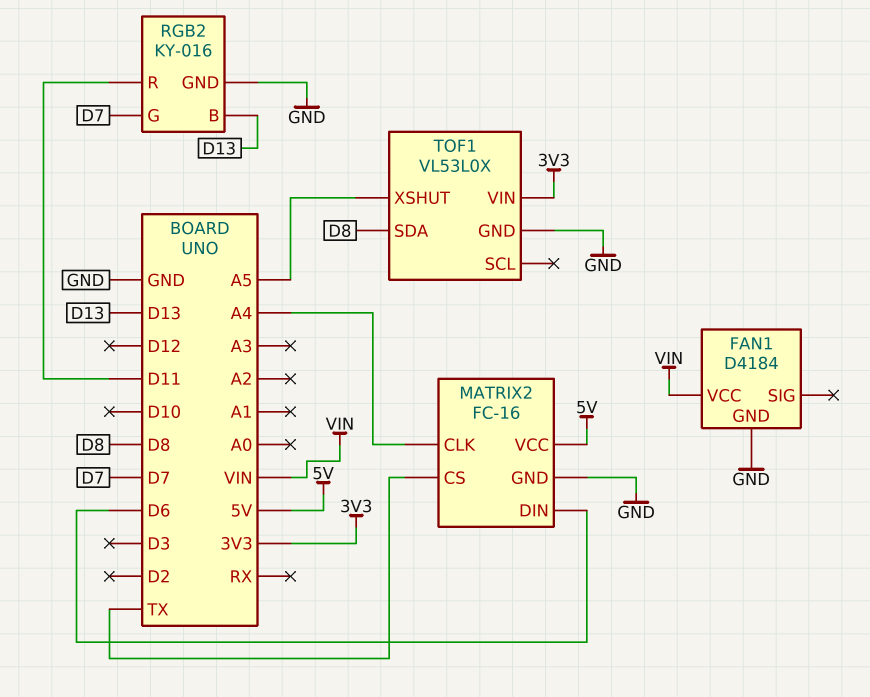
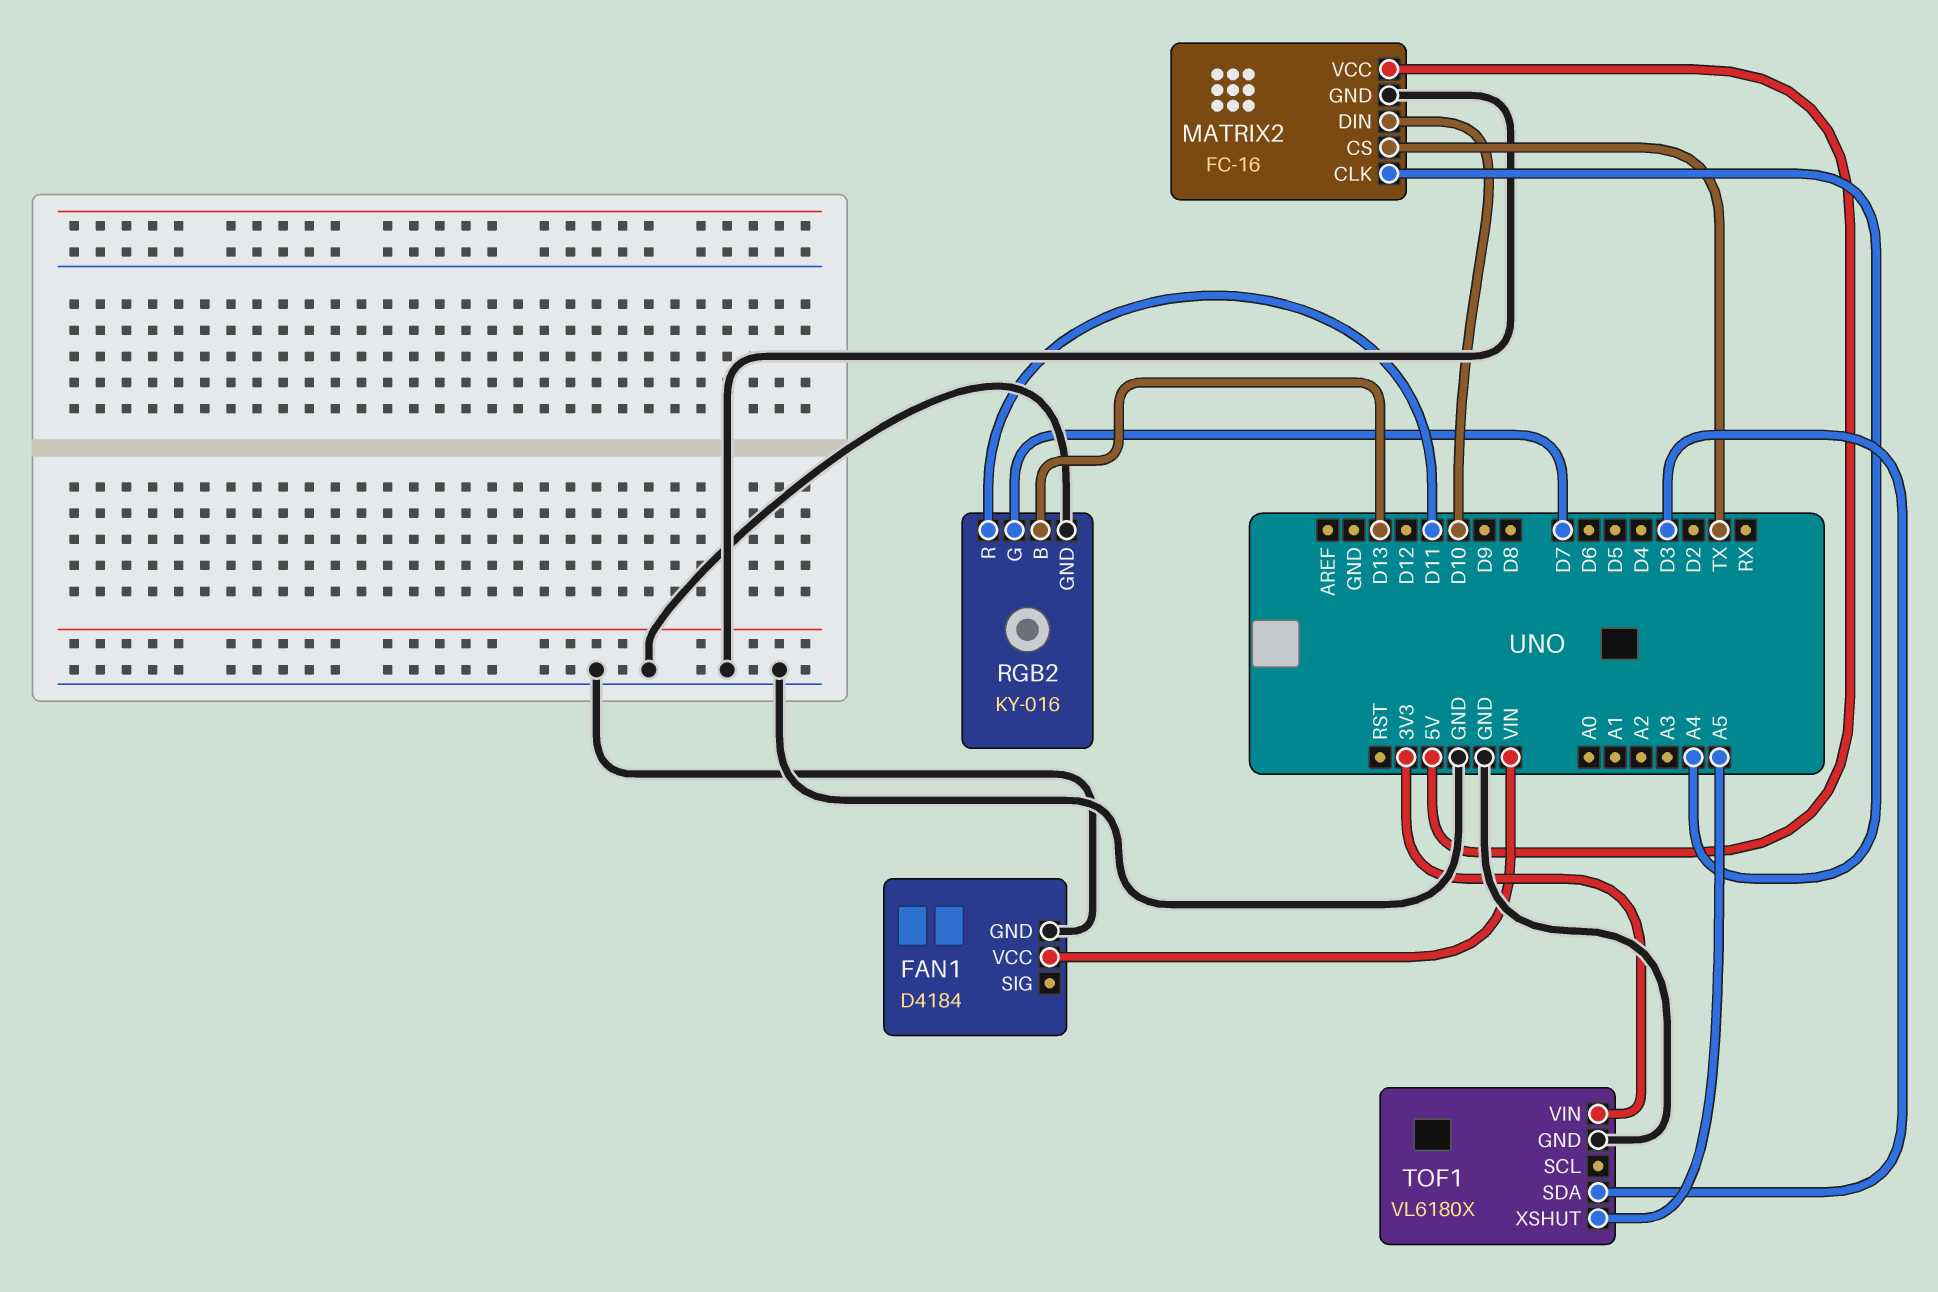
MATRIX2 pin DIN: D6 -> D10
TOF1: VL53L0X -> VL6180X
TOF1 pin SDA: D8 -> D3

